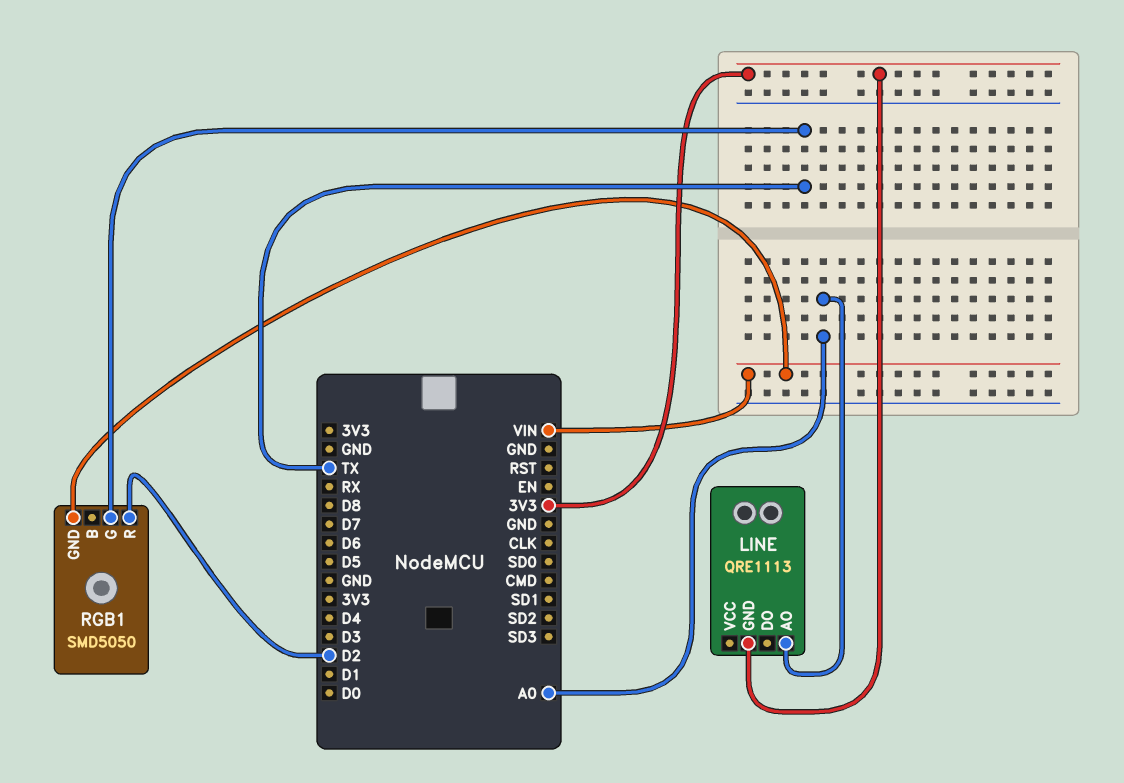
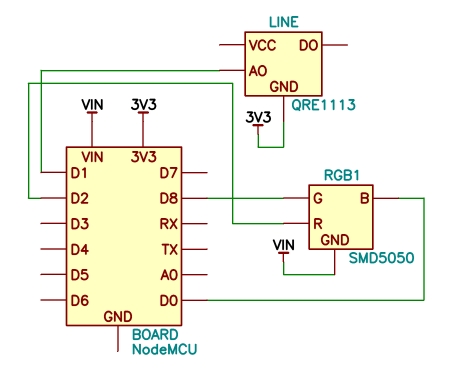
LINE pin AO: A0 -> D1
RGB1 pin B: none -> D0
RGB1 pin G: TX -> D8

